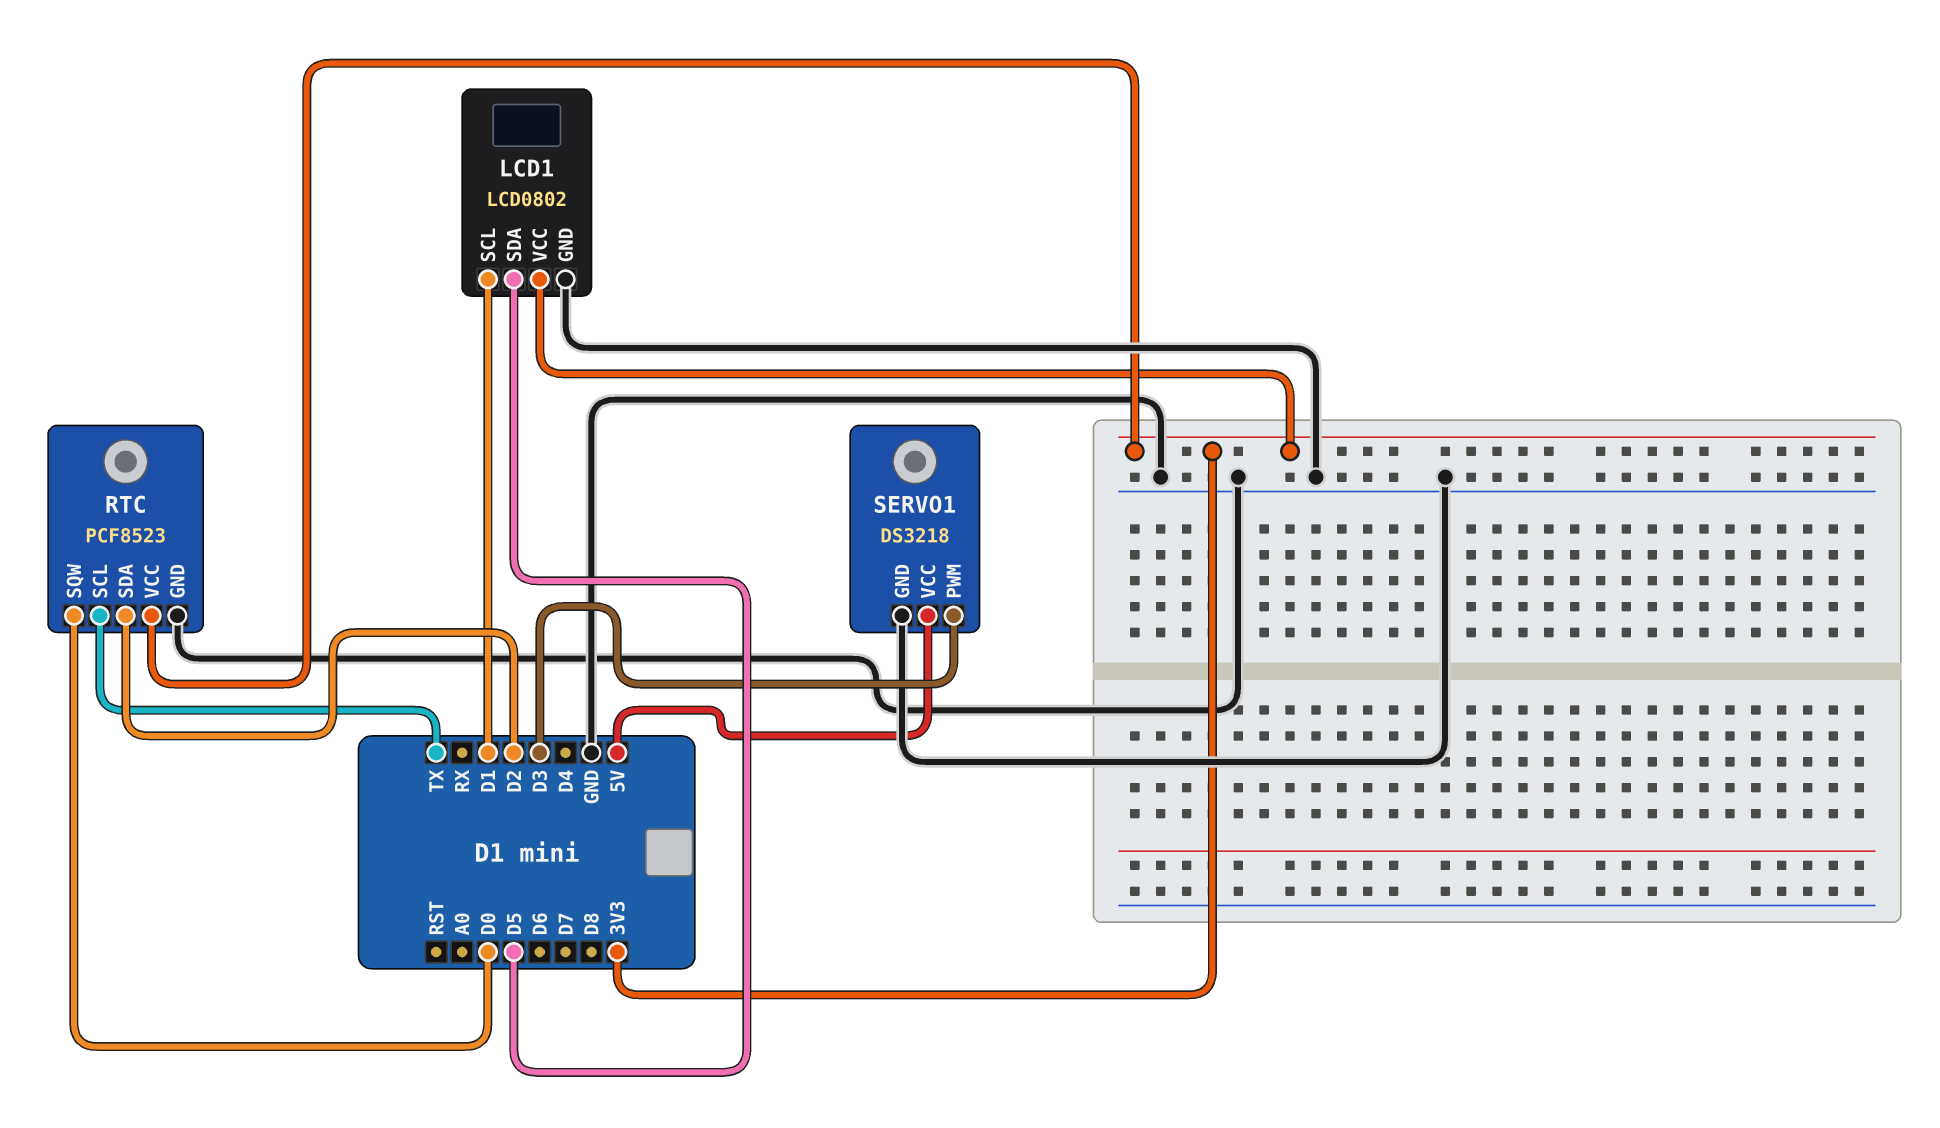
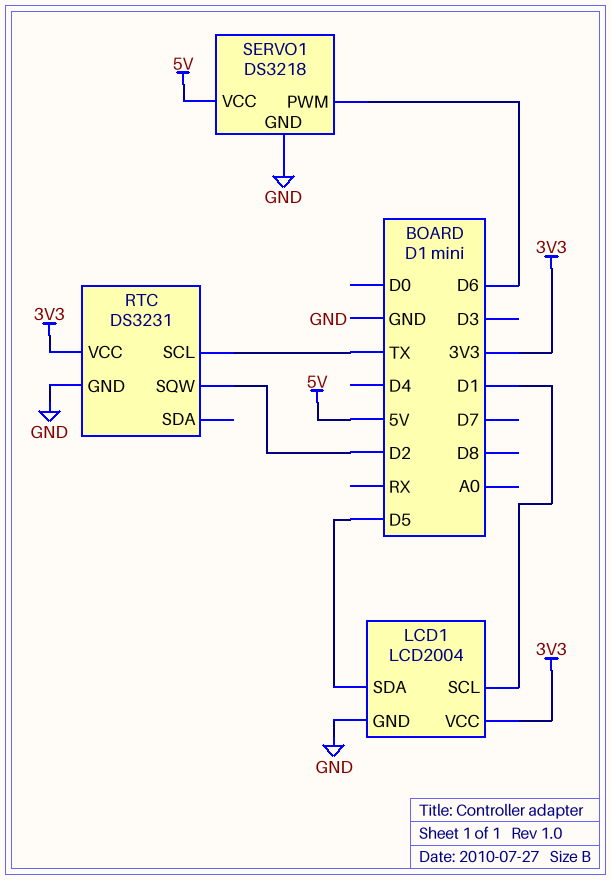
LCD1: LCD0802 -> LCD2004
RTC: PCF8523 -> DS3231
RTC pin SDA: D2 -> none
RTC pin SQW: D0 -> D2
SERVO1 pin PWM: D3 -> D6

